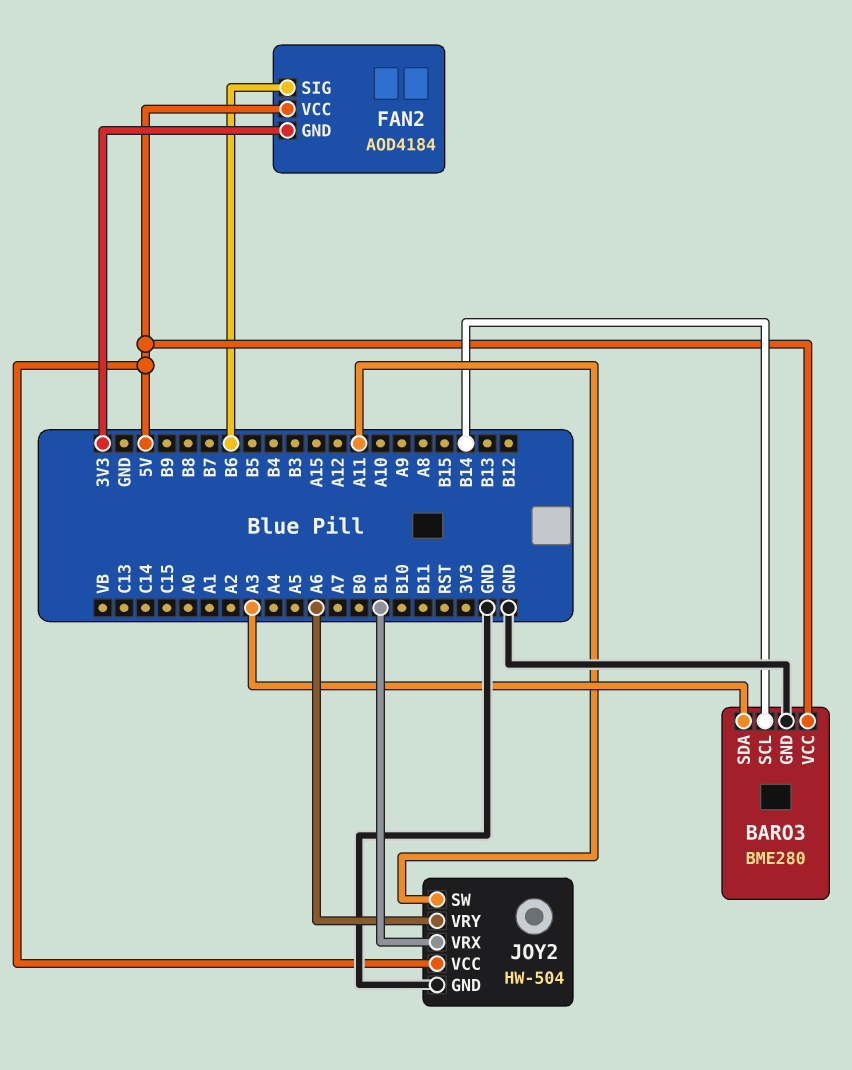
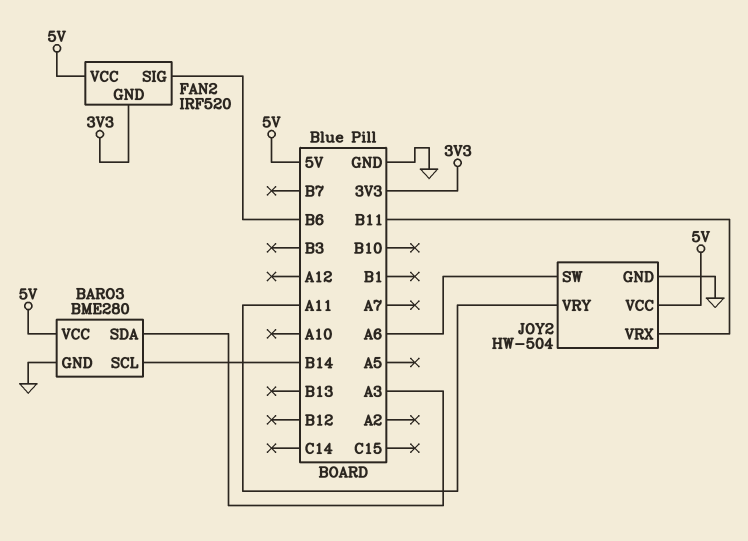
FAN2: AOD4184 -> IRF520
JOY2 pin SW: A11 -> A6
JOY2 pin VRX: B1 -> B11
JOY2 pin VRY: A6 -> A11

